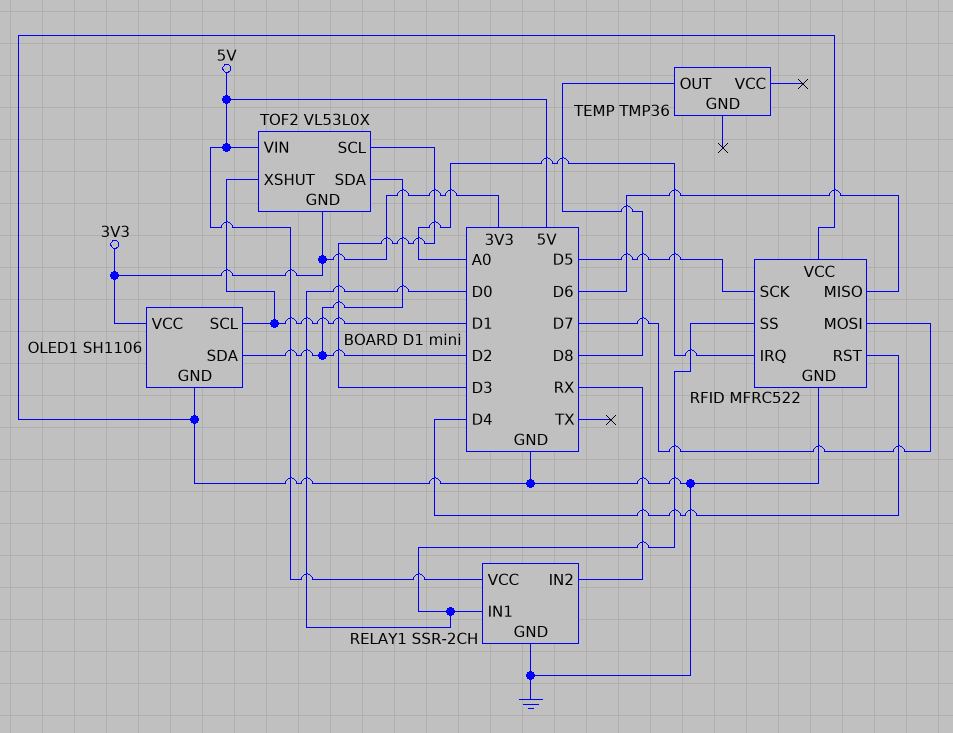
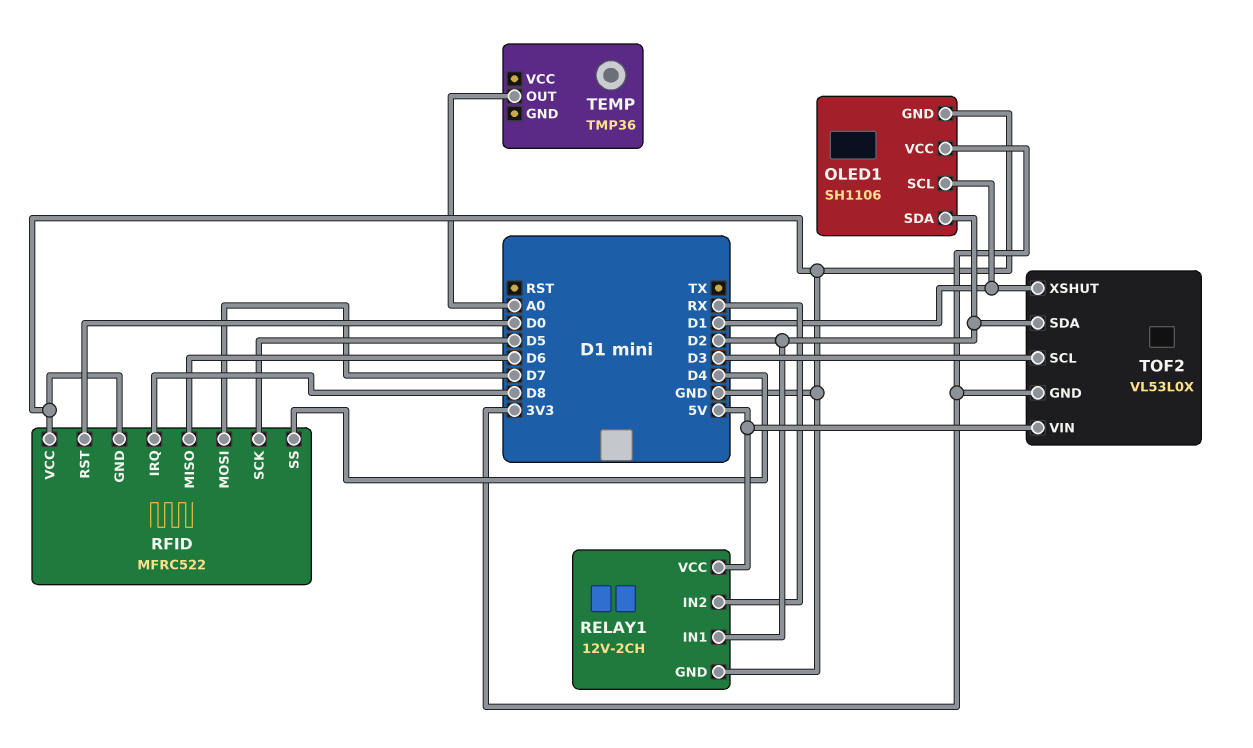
RELAY1: SSR-2CH -> 12V-2CH
RELAY1 pin IN1: D0 -> D2
RFID pin IRQ: A0 -> D8
RFID pin RST: D4 -> D0
RFID pin SS: D0 -> D4
TEMP pin OUT: D8 -> A0

